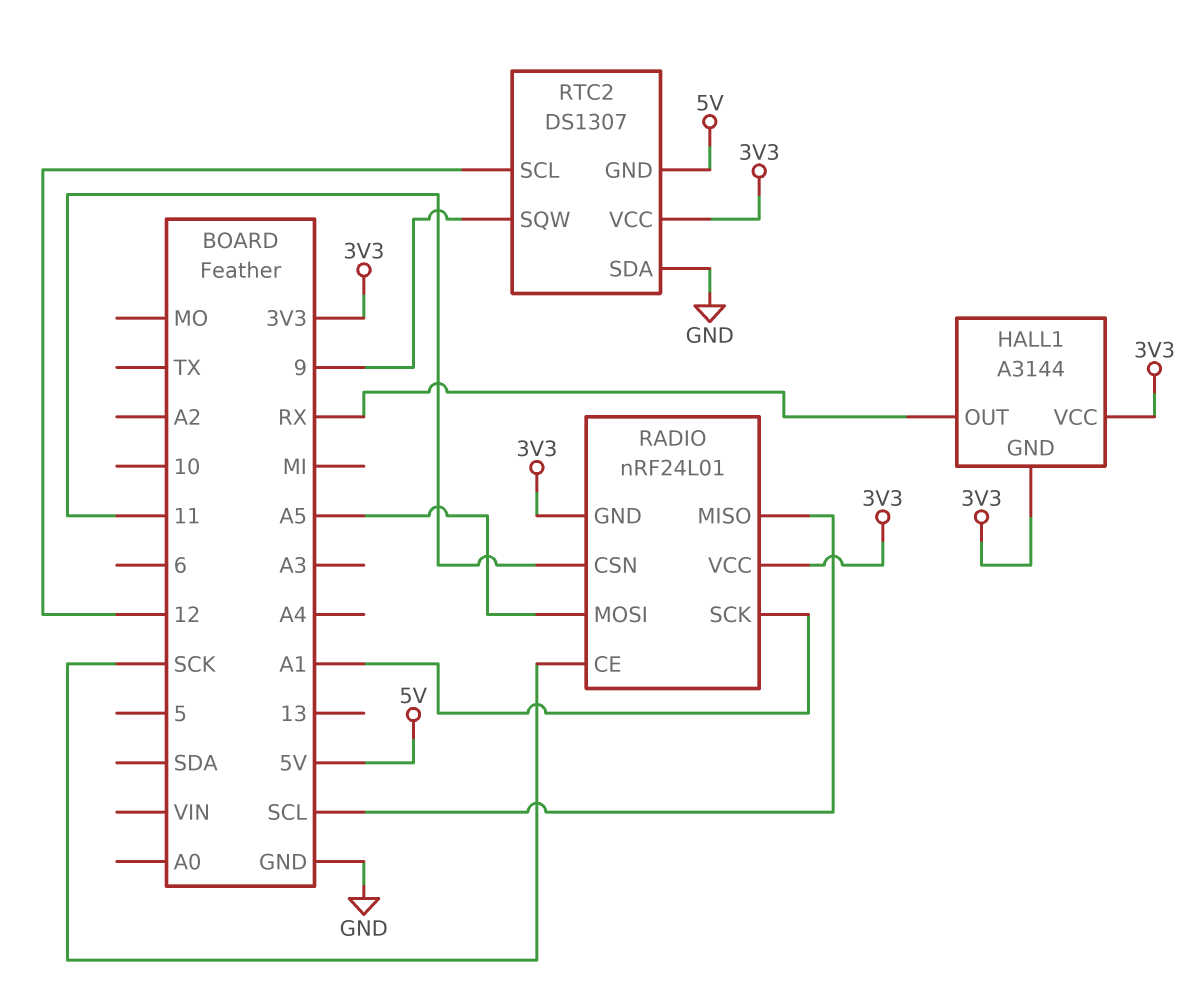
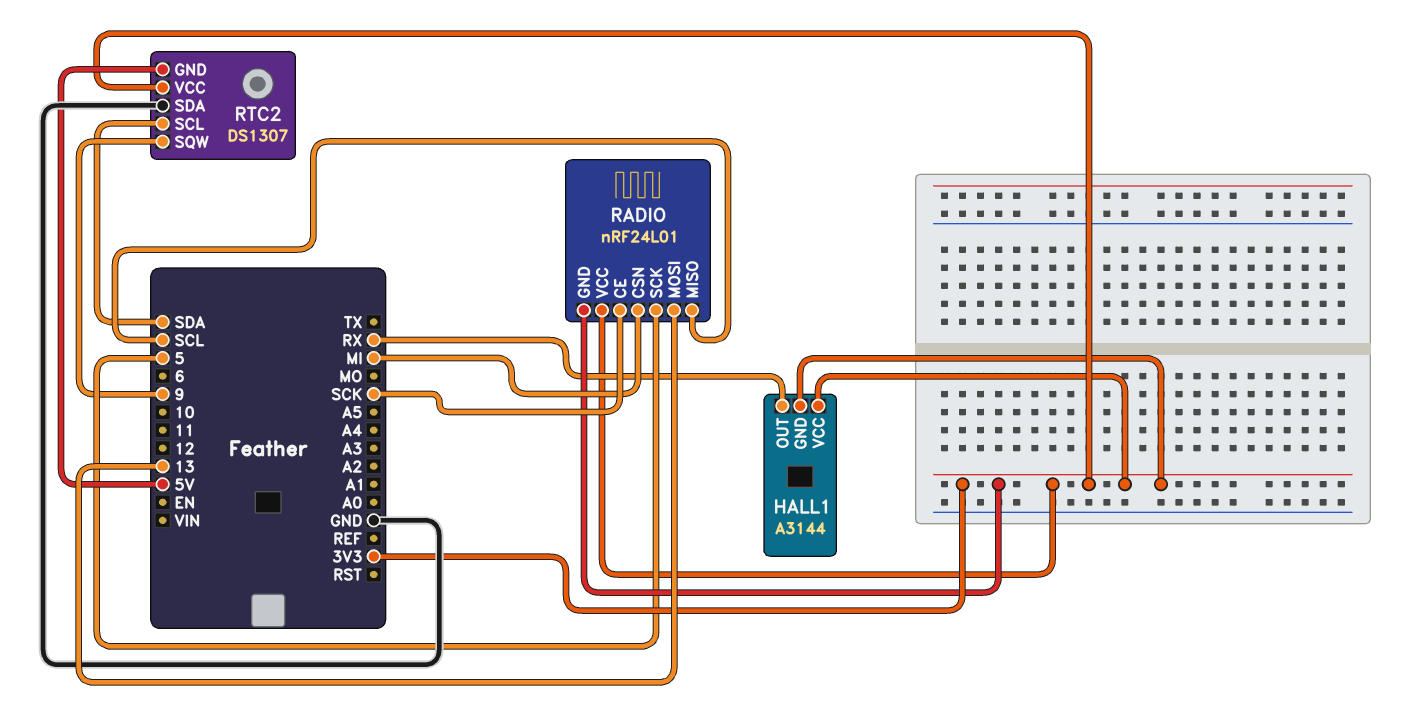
RADIO pin CSN: 11 -> MI
RADIO pin MOSI: A5 -> 13
RADIO pin SCK: A1 -> 5
RTC2 pin SCL: 12 -> SDA

